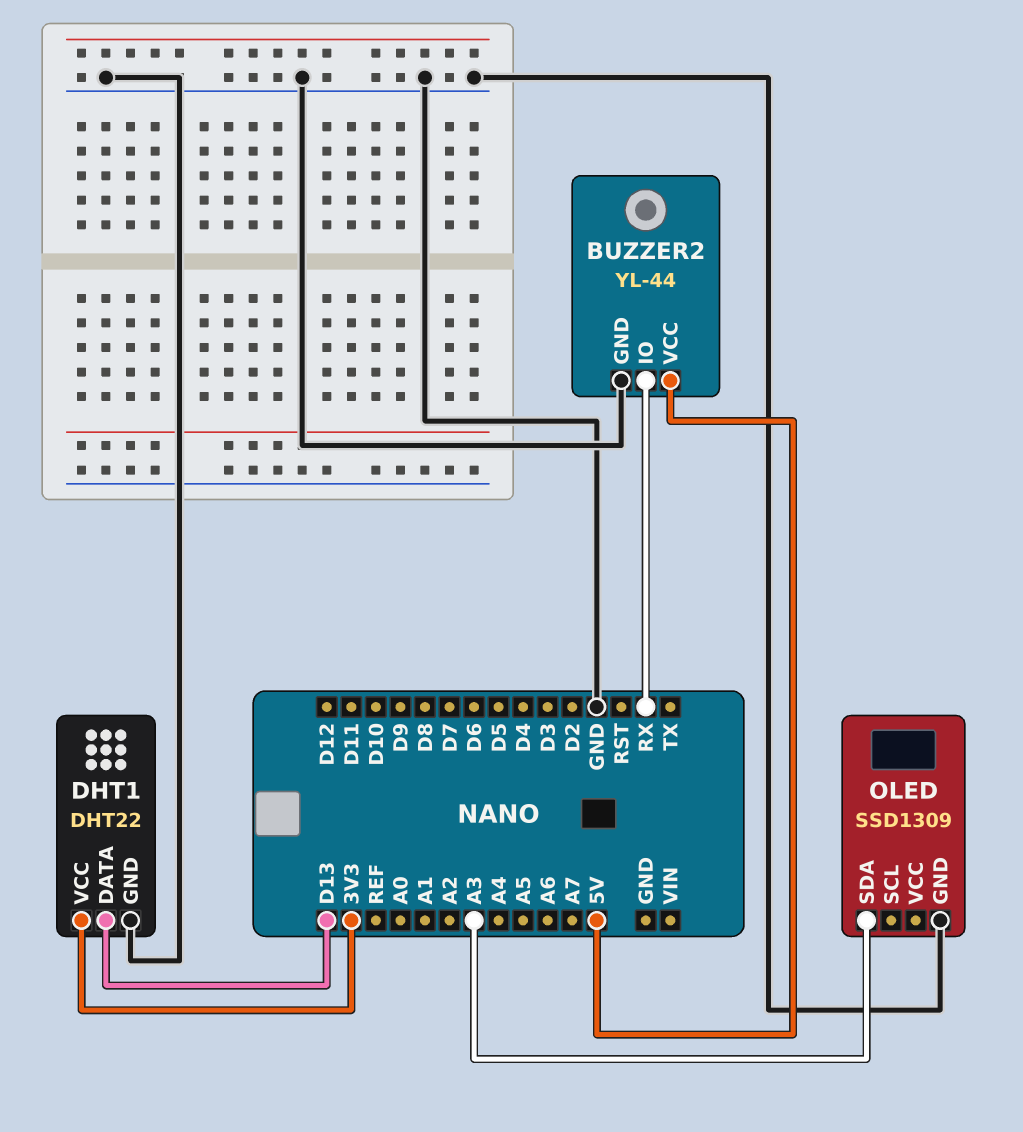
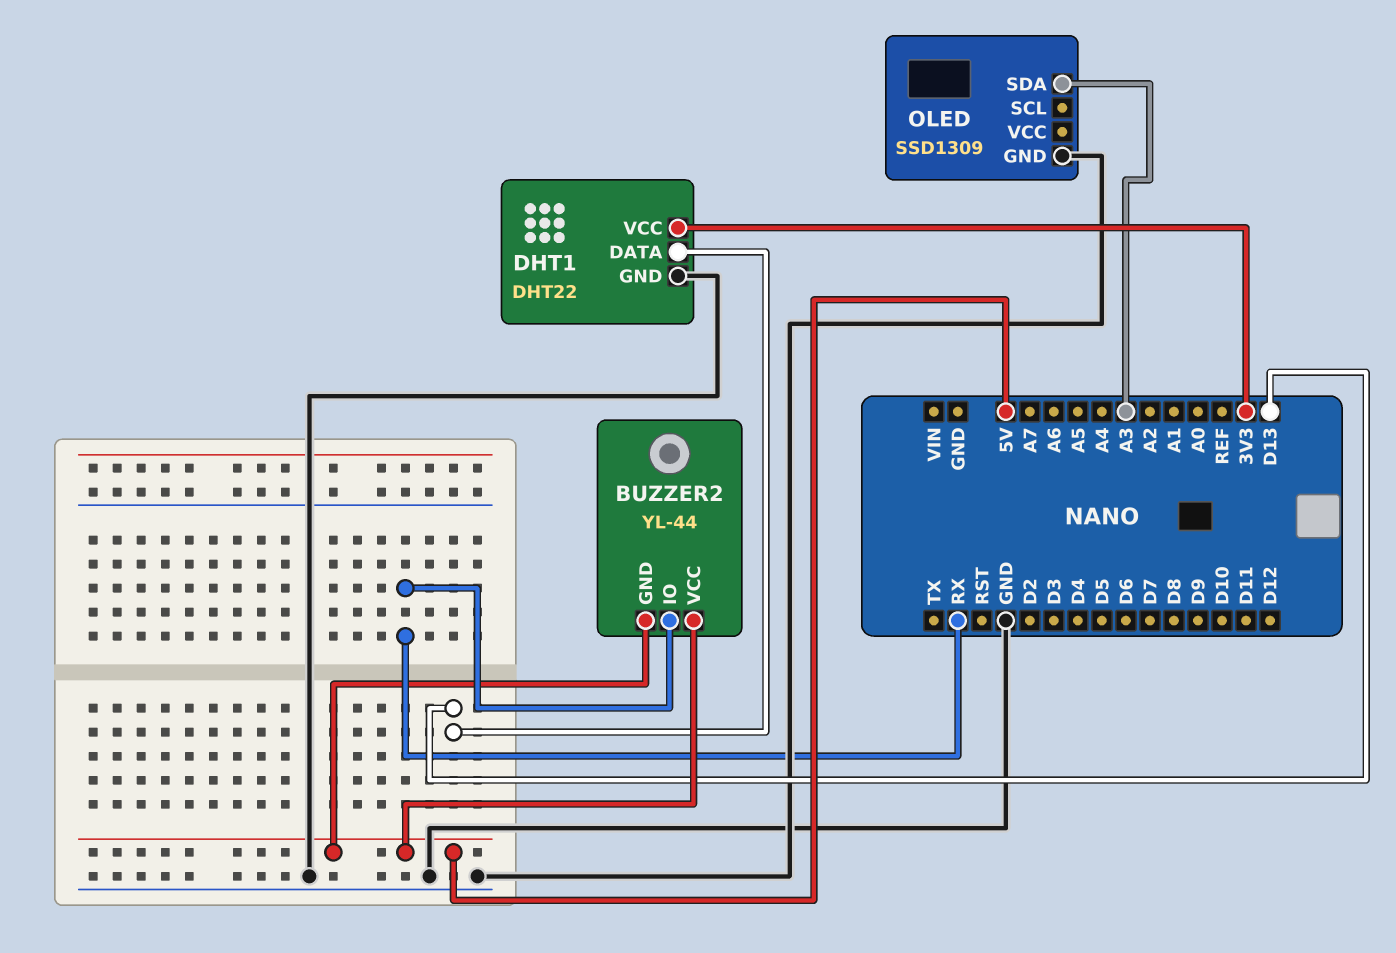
BUZZER2 pin GND: GND -> 5V

